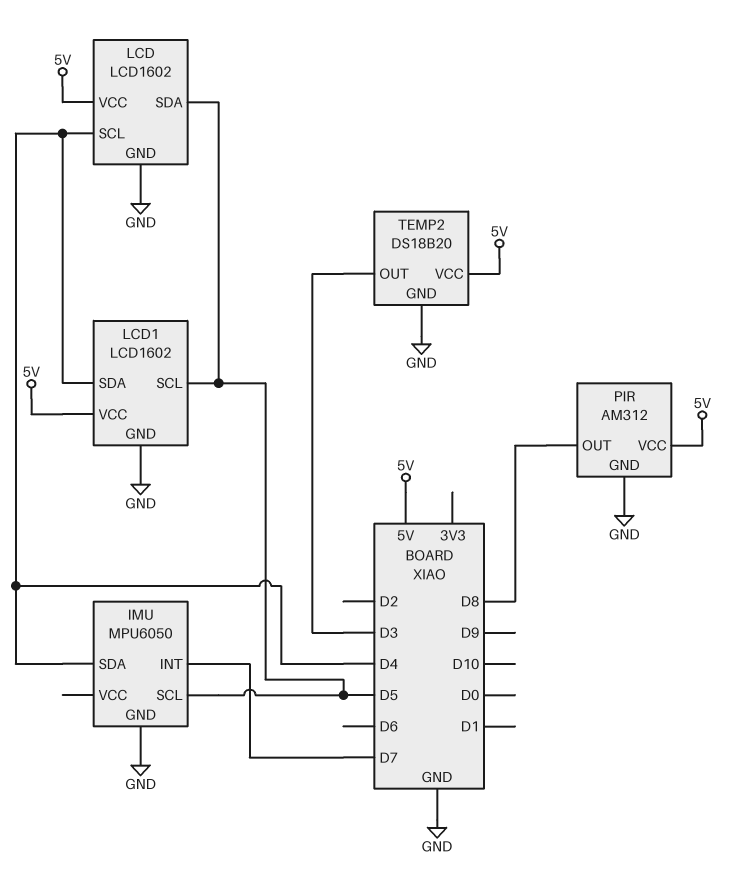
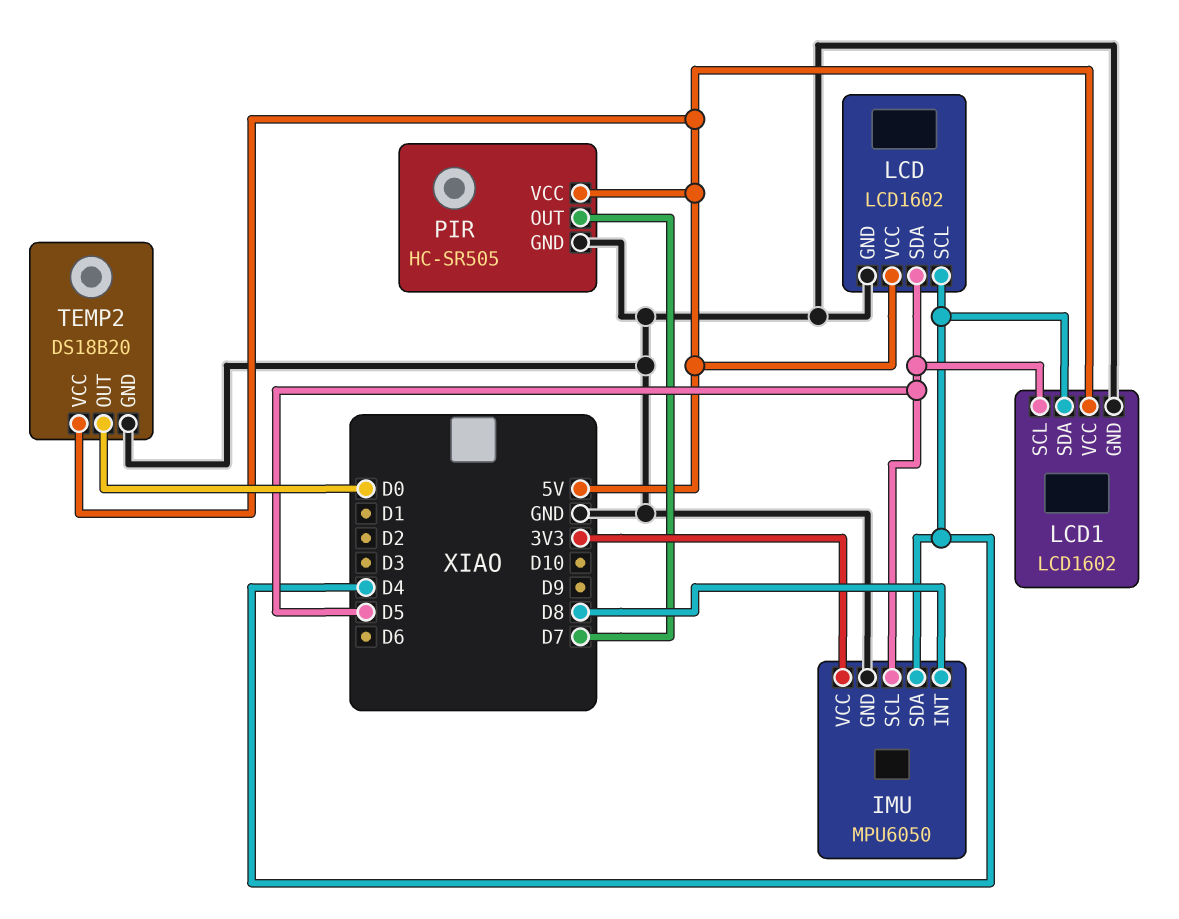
IMU pin INT: D7 -> D8
IMU pin VCC: none -> 3V3
PIR: AM312 -> HC-SR505
PIR pin OUT: D8 -> D7
TEMP2 pin OUT: D3 -> D0

